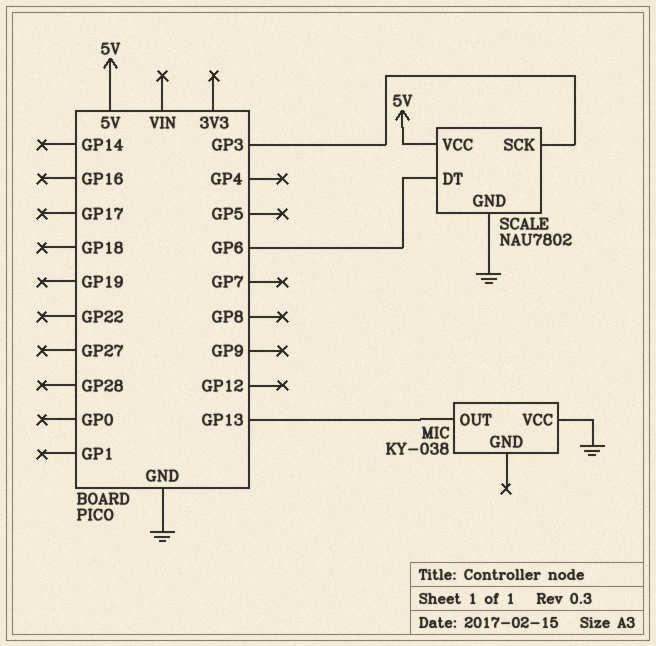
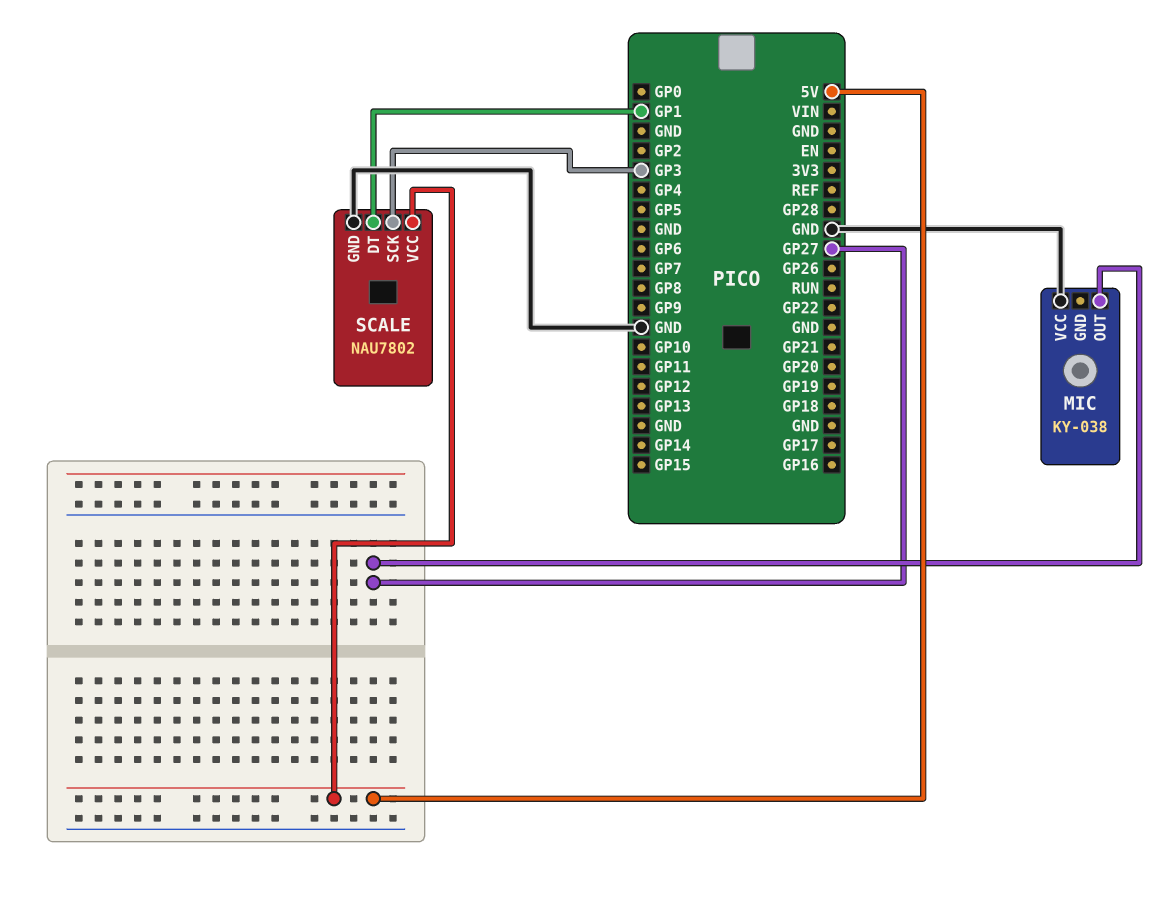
MIC pin OUT: GP13 -> GP27
SCALE pin DT: GP6 -> GP1

